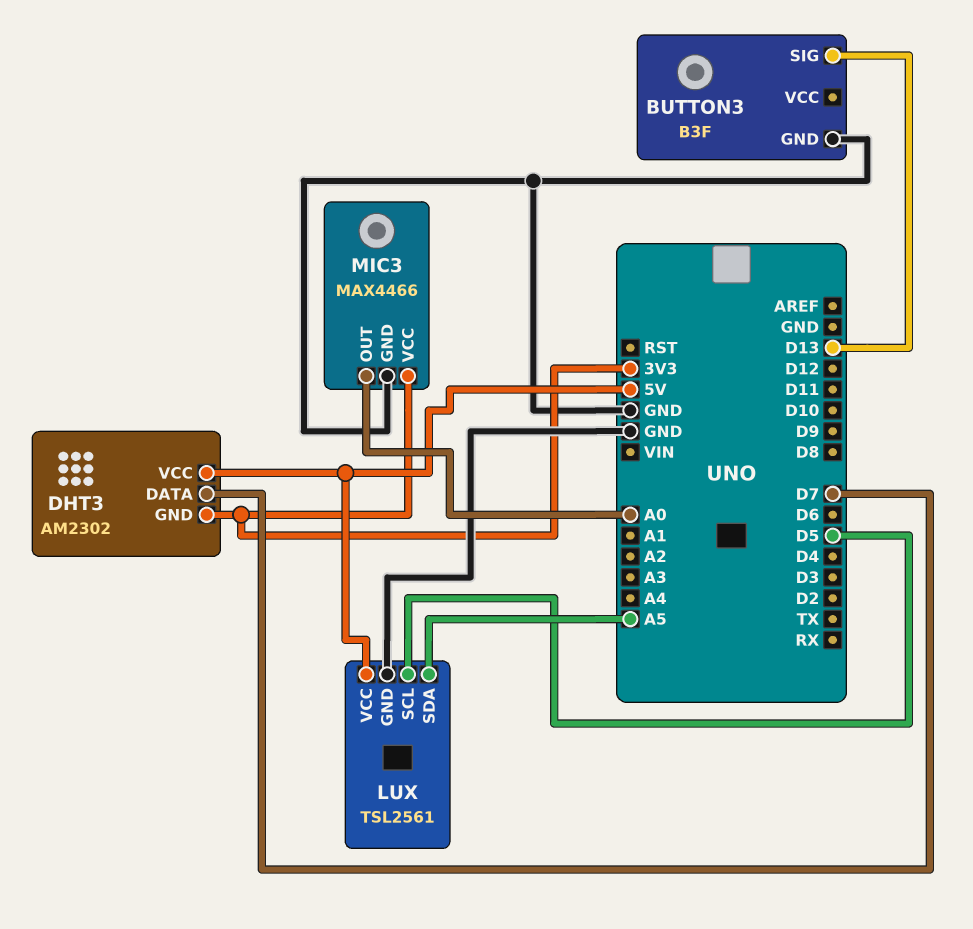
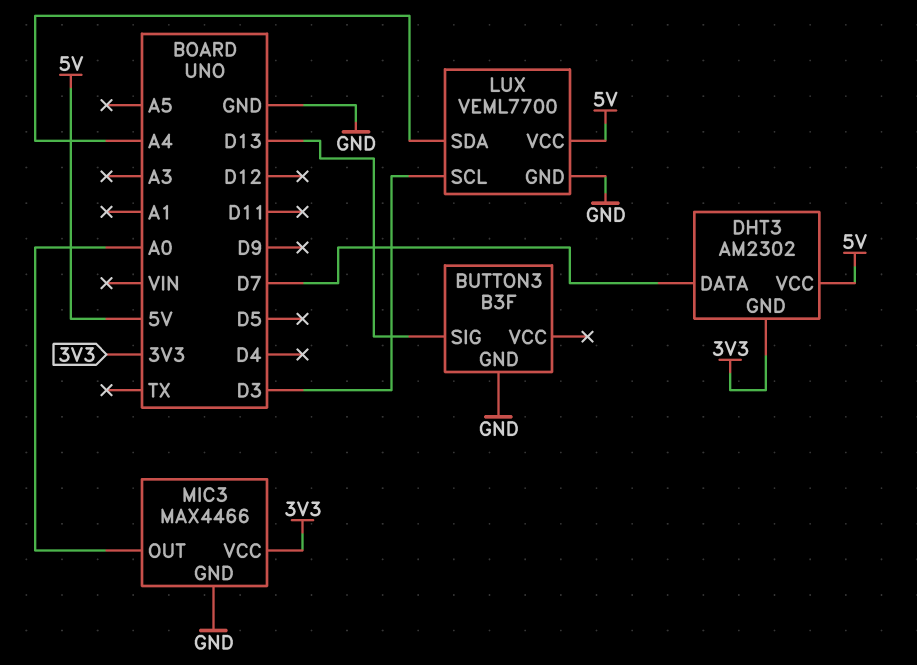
LUX: TSL2561 -> VEML7700
LUX pin SCL: D5 -> D3
LUX pin SDA: A5 -> A4

